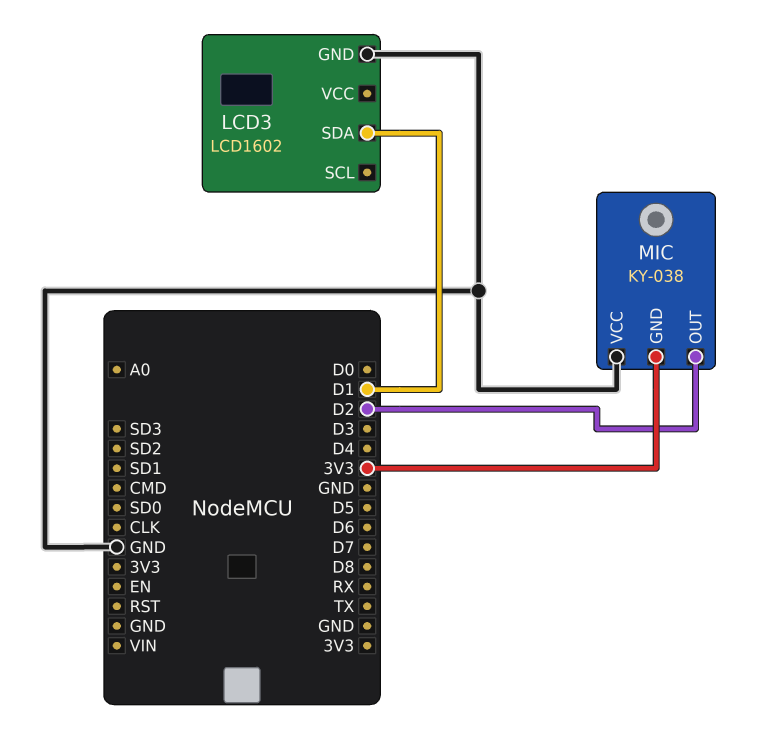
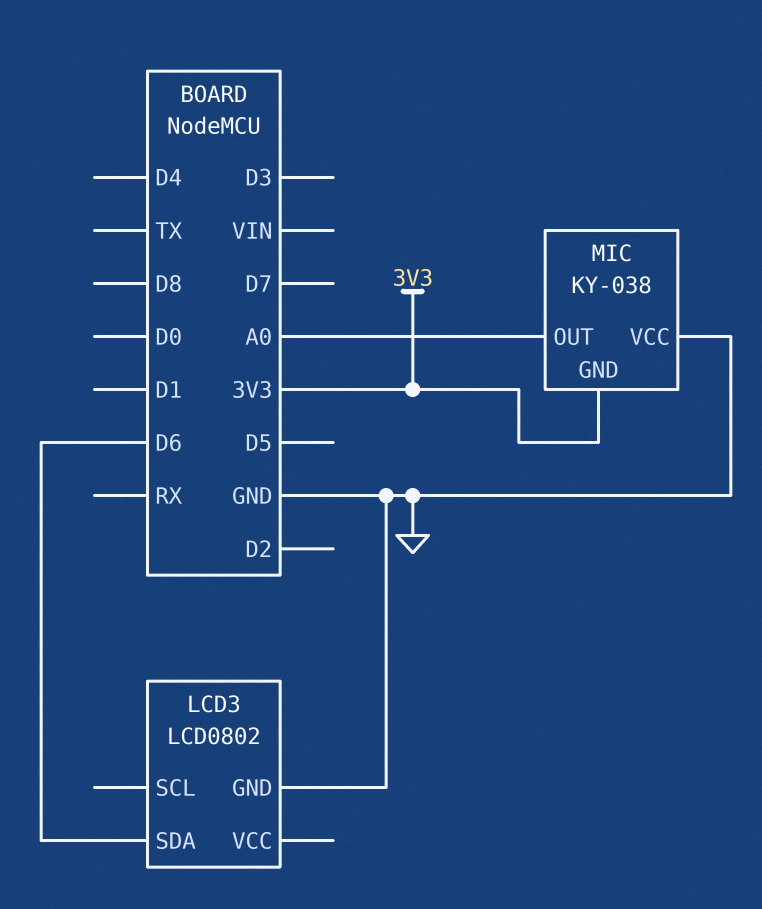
LCD3: LCD1602 -> LCD0802
LCD3 pin SDA: D1 -> D6
MIC pin OUT: D2 -> A0

